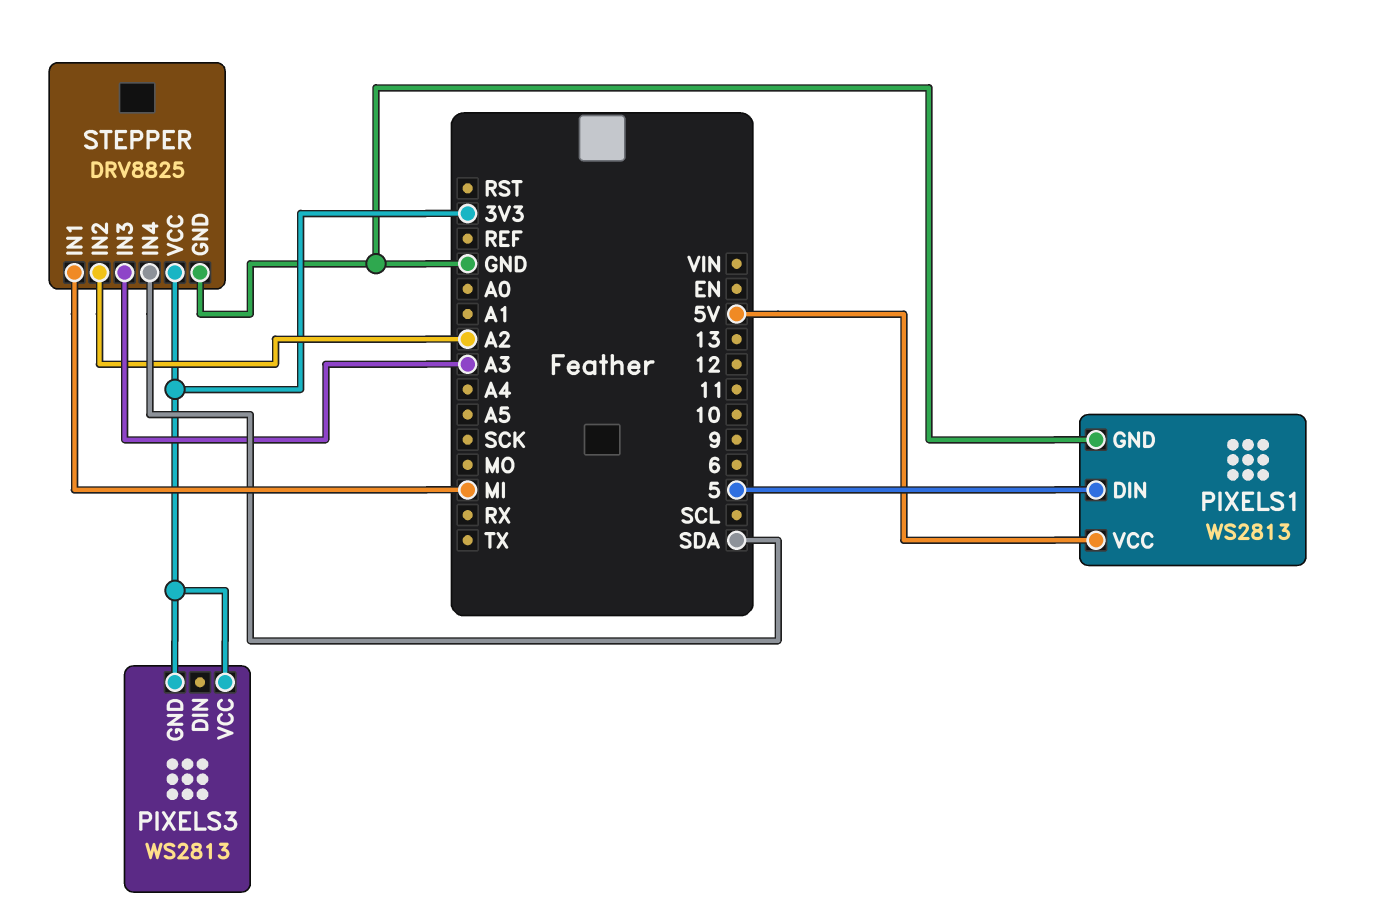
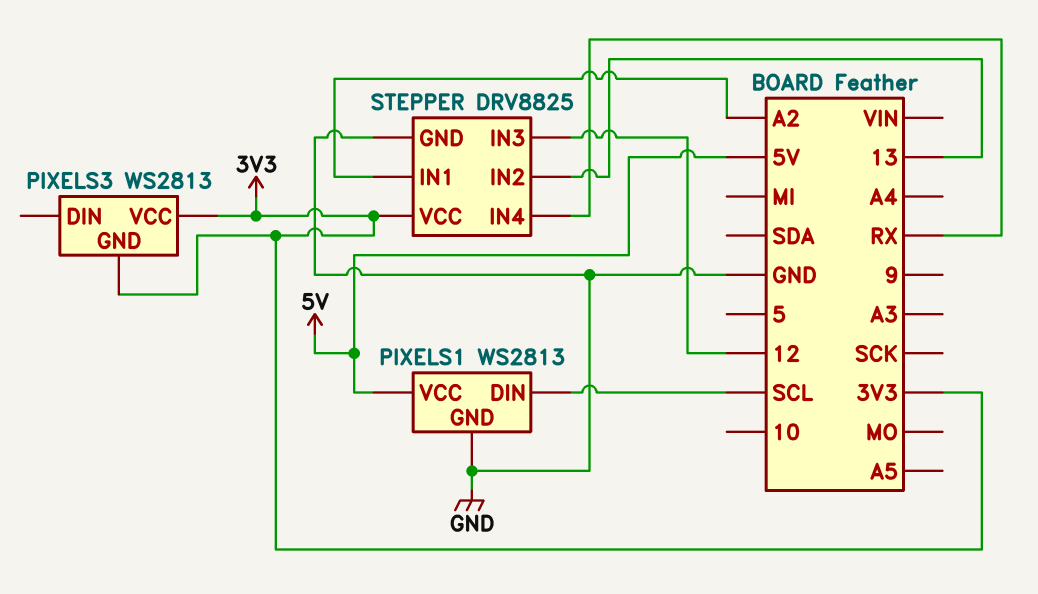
PIXELS1 pin DIN: 5 -> SCL
STEPPER pin IN1: MI -> A2
STEPPER pin IN2: A2 -> 13
STEPPER pin IN3: A3 -> 12
STEPPER pin IN4: SDA -> RX

